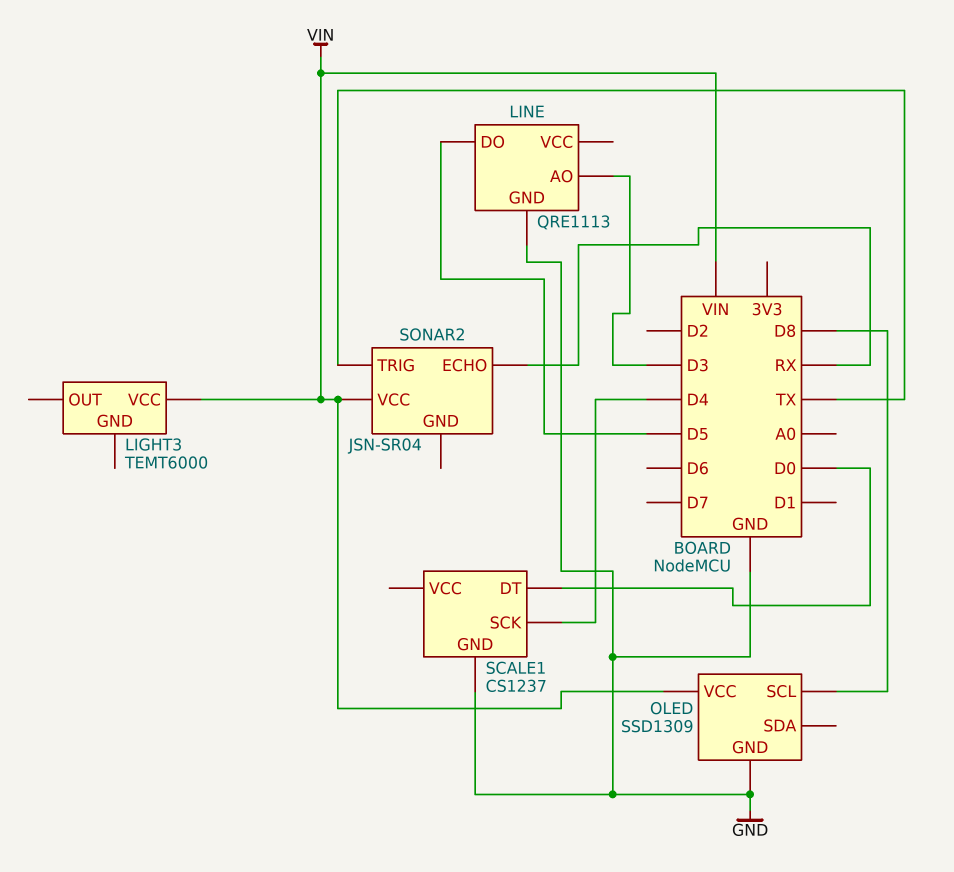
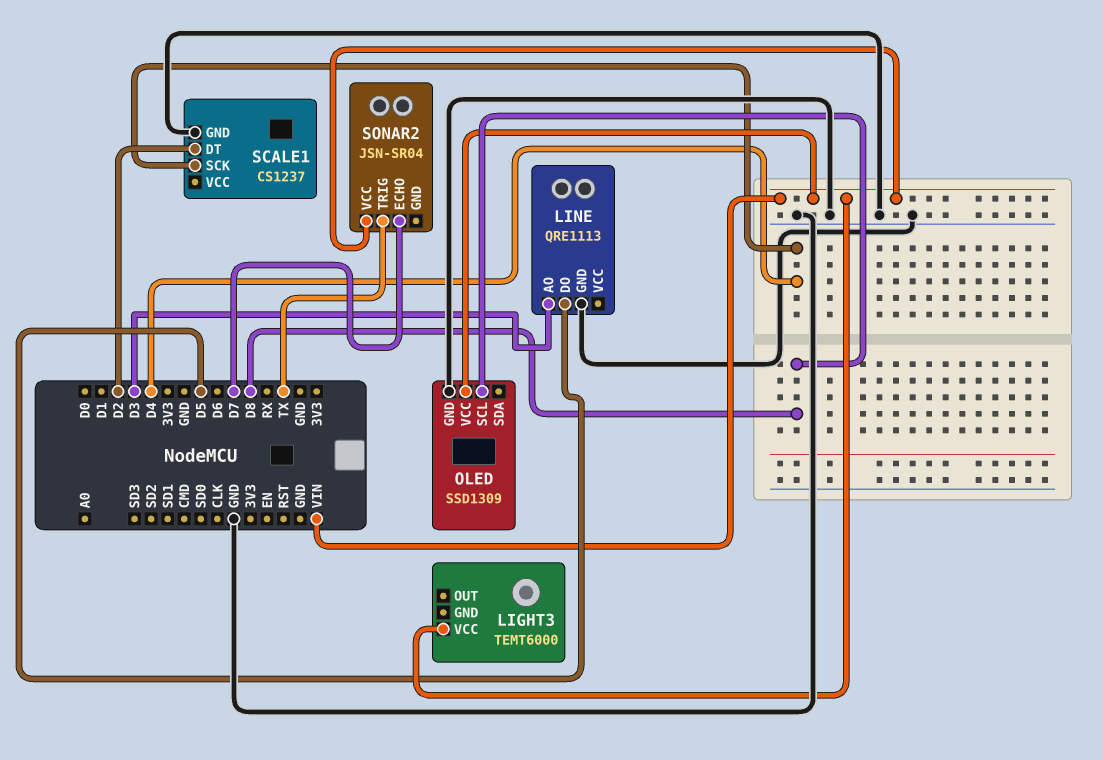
SCALE1 pin DT: D0 -> D2
SONAR2 pin ECHO: RX -> D7

